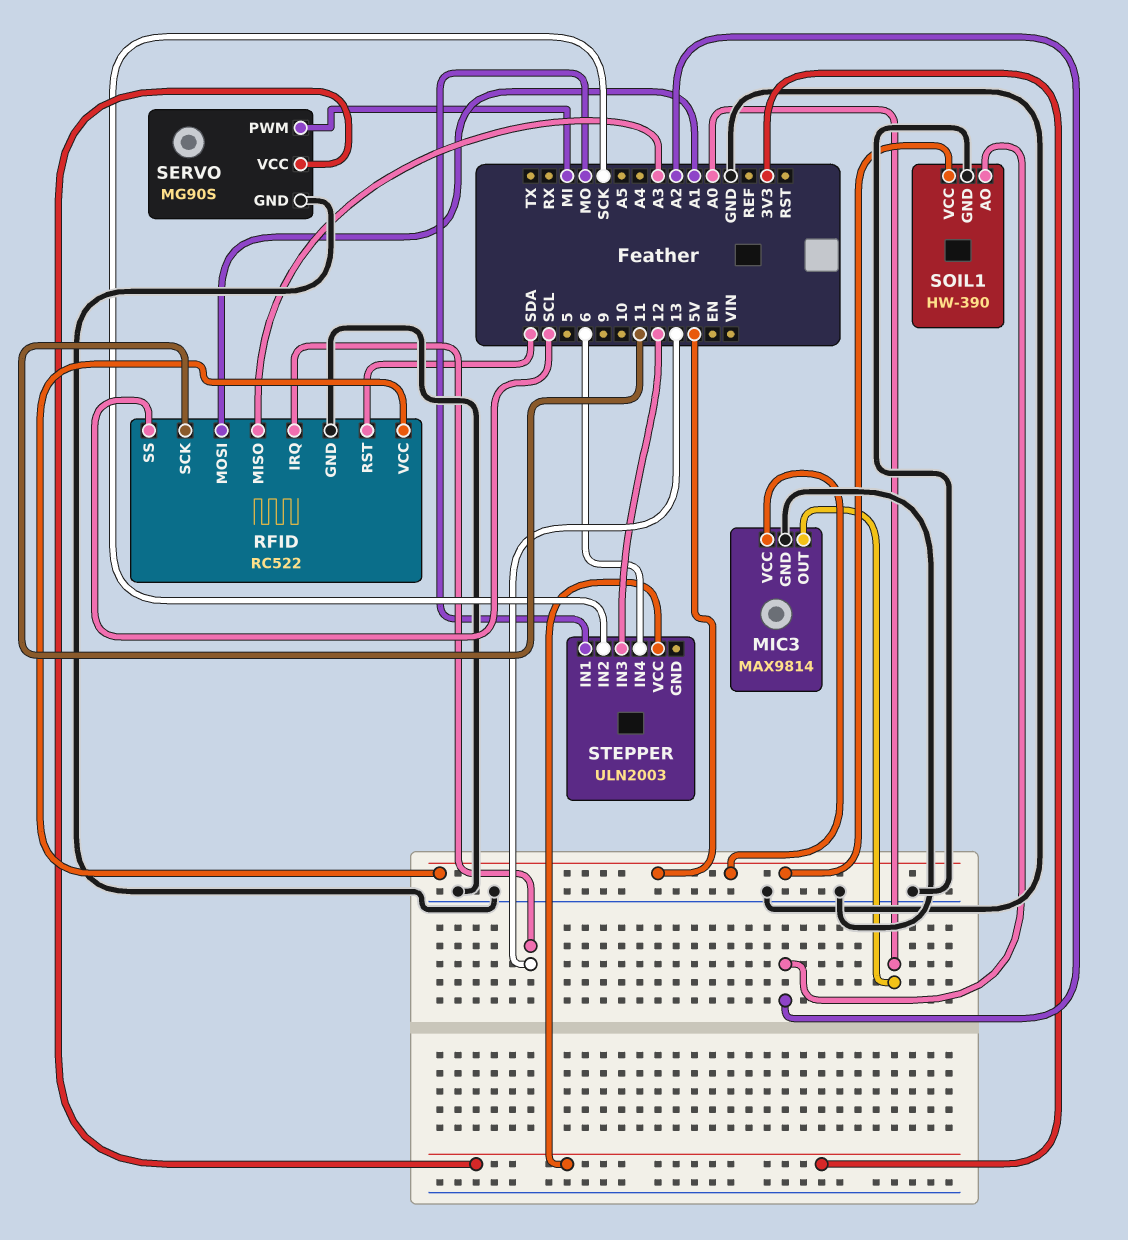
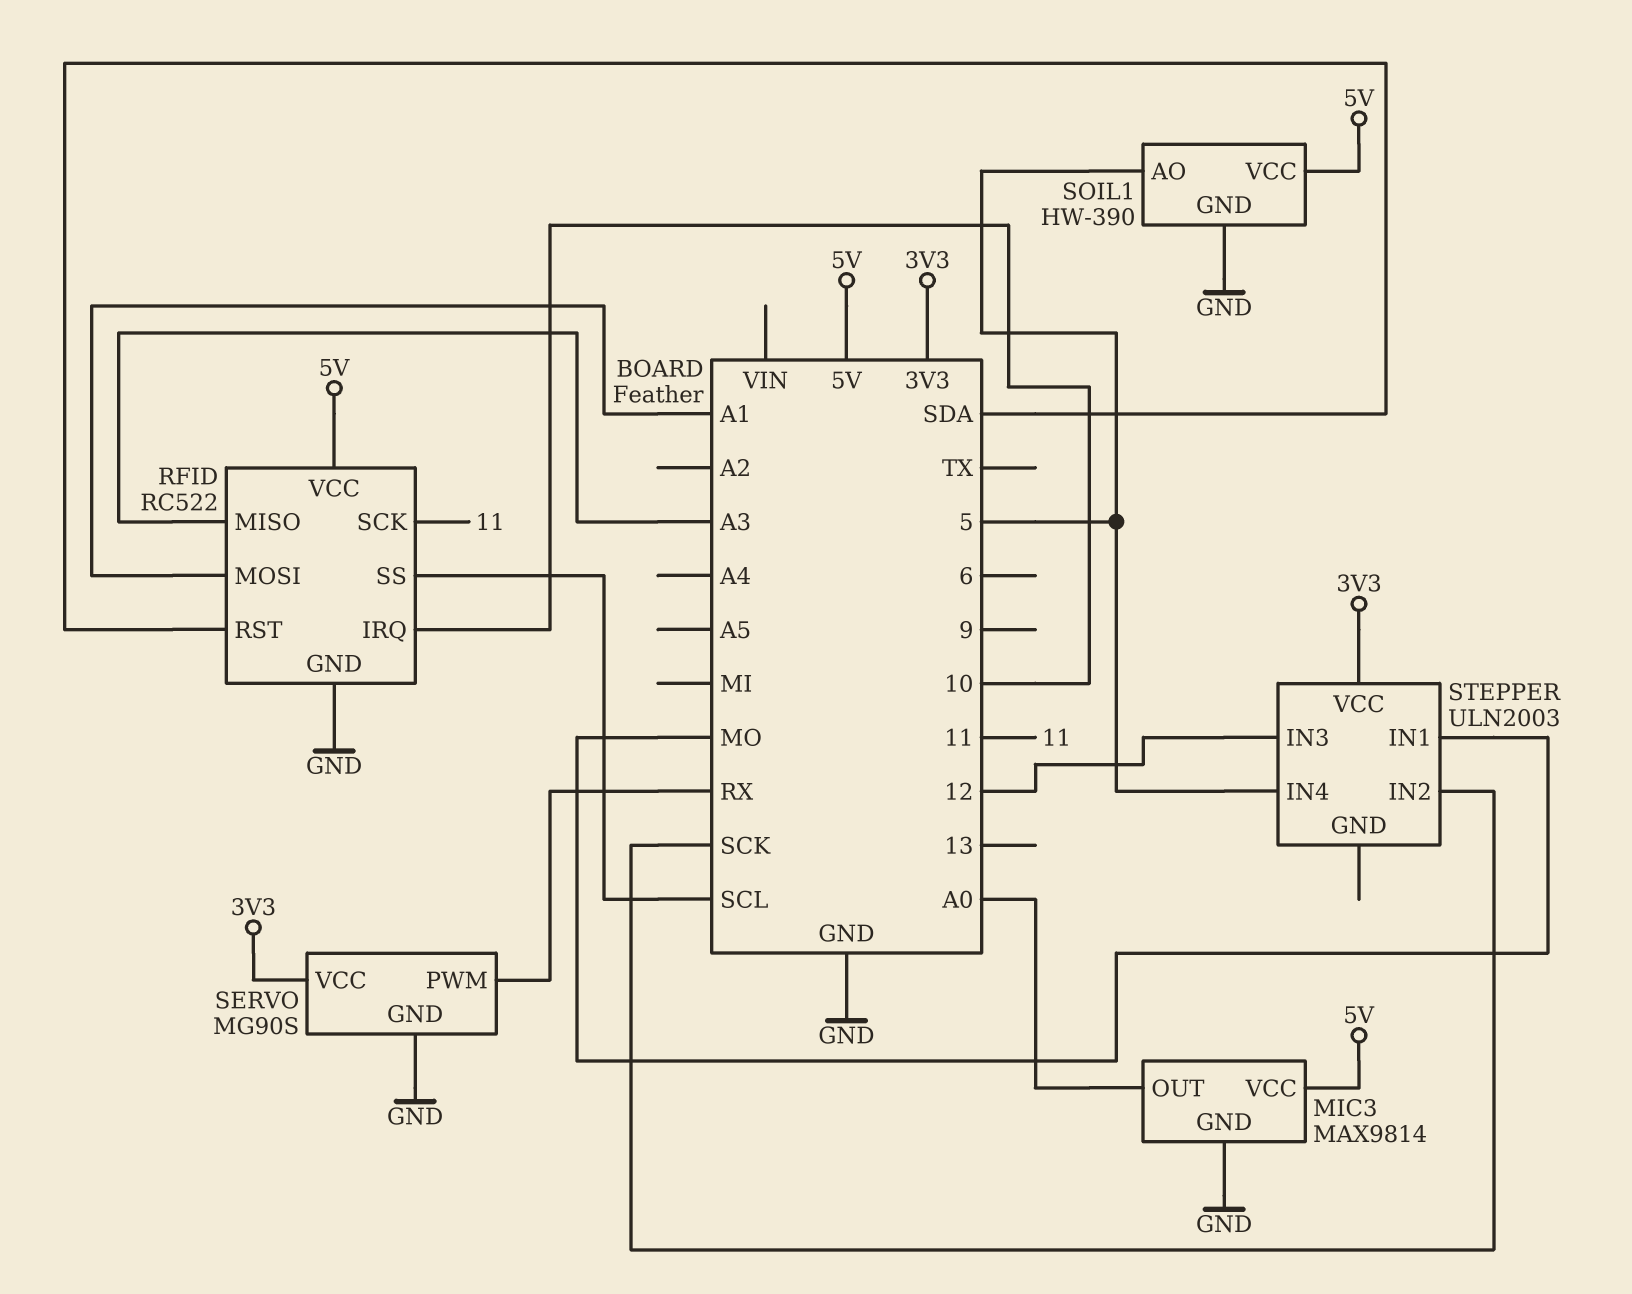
RFID pin IRQ: 13 -> 10
SERVO pin PWM: MI -> RX
SOIL1 pin AO: A2 -> 5
STEPPER pin IN4: 6 -> 5

